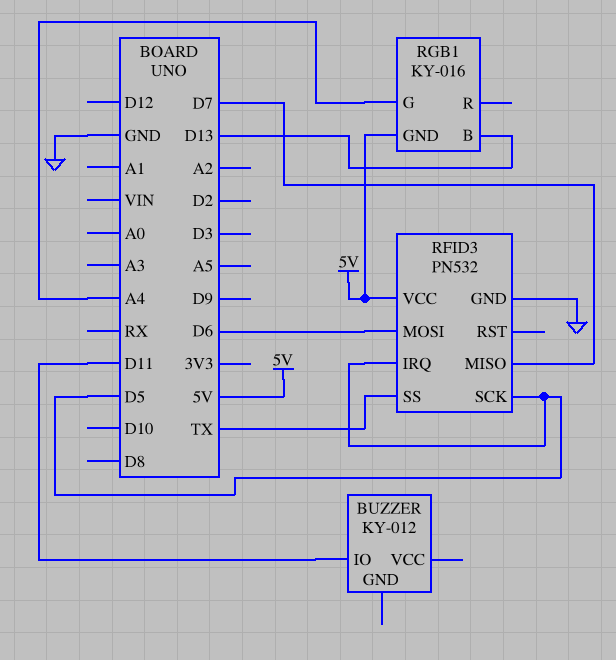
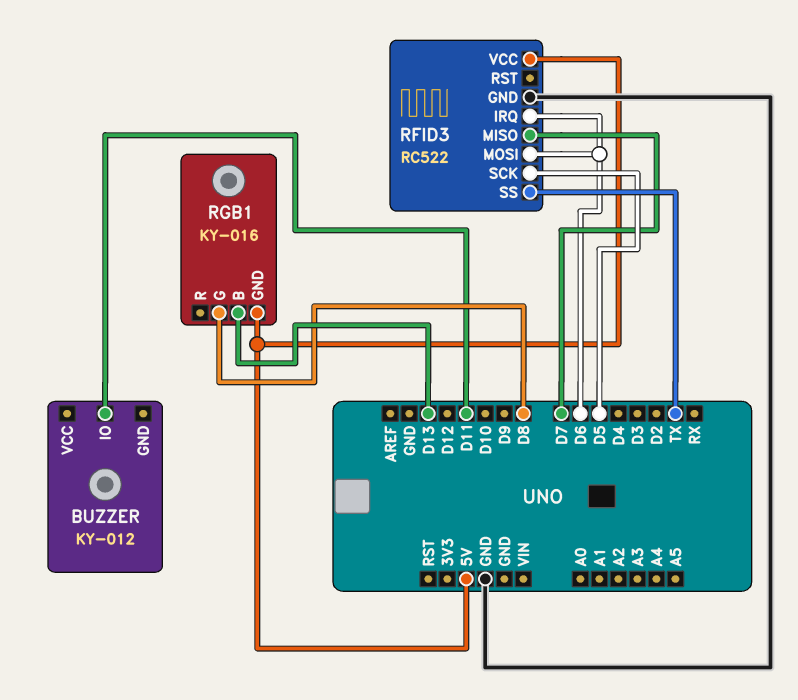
RFID3: PN532 -> RC522
RFID3 pin IRQ: D5 -> D6
RGB1 pin G: A4 -> D8

